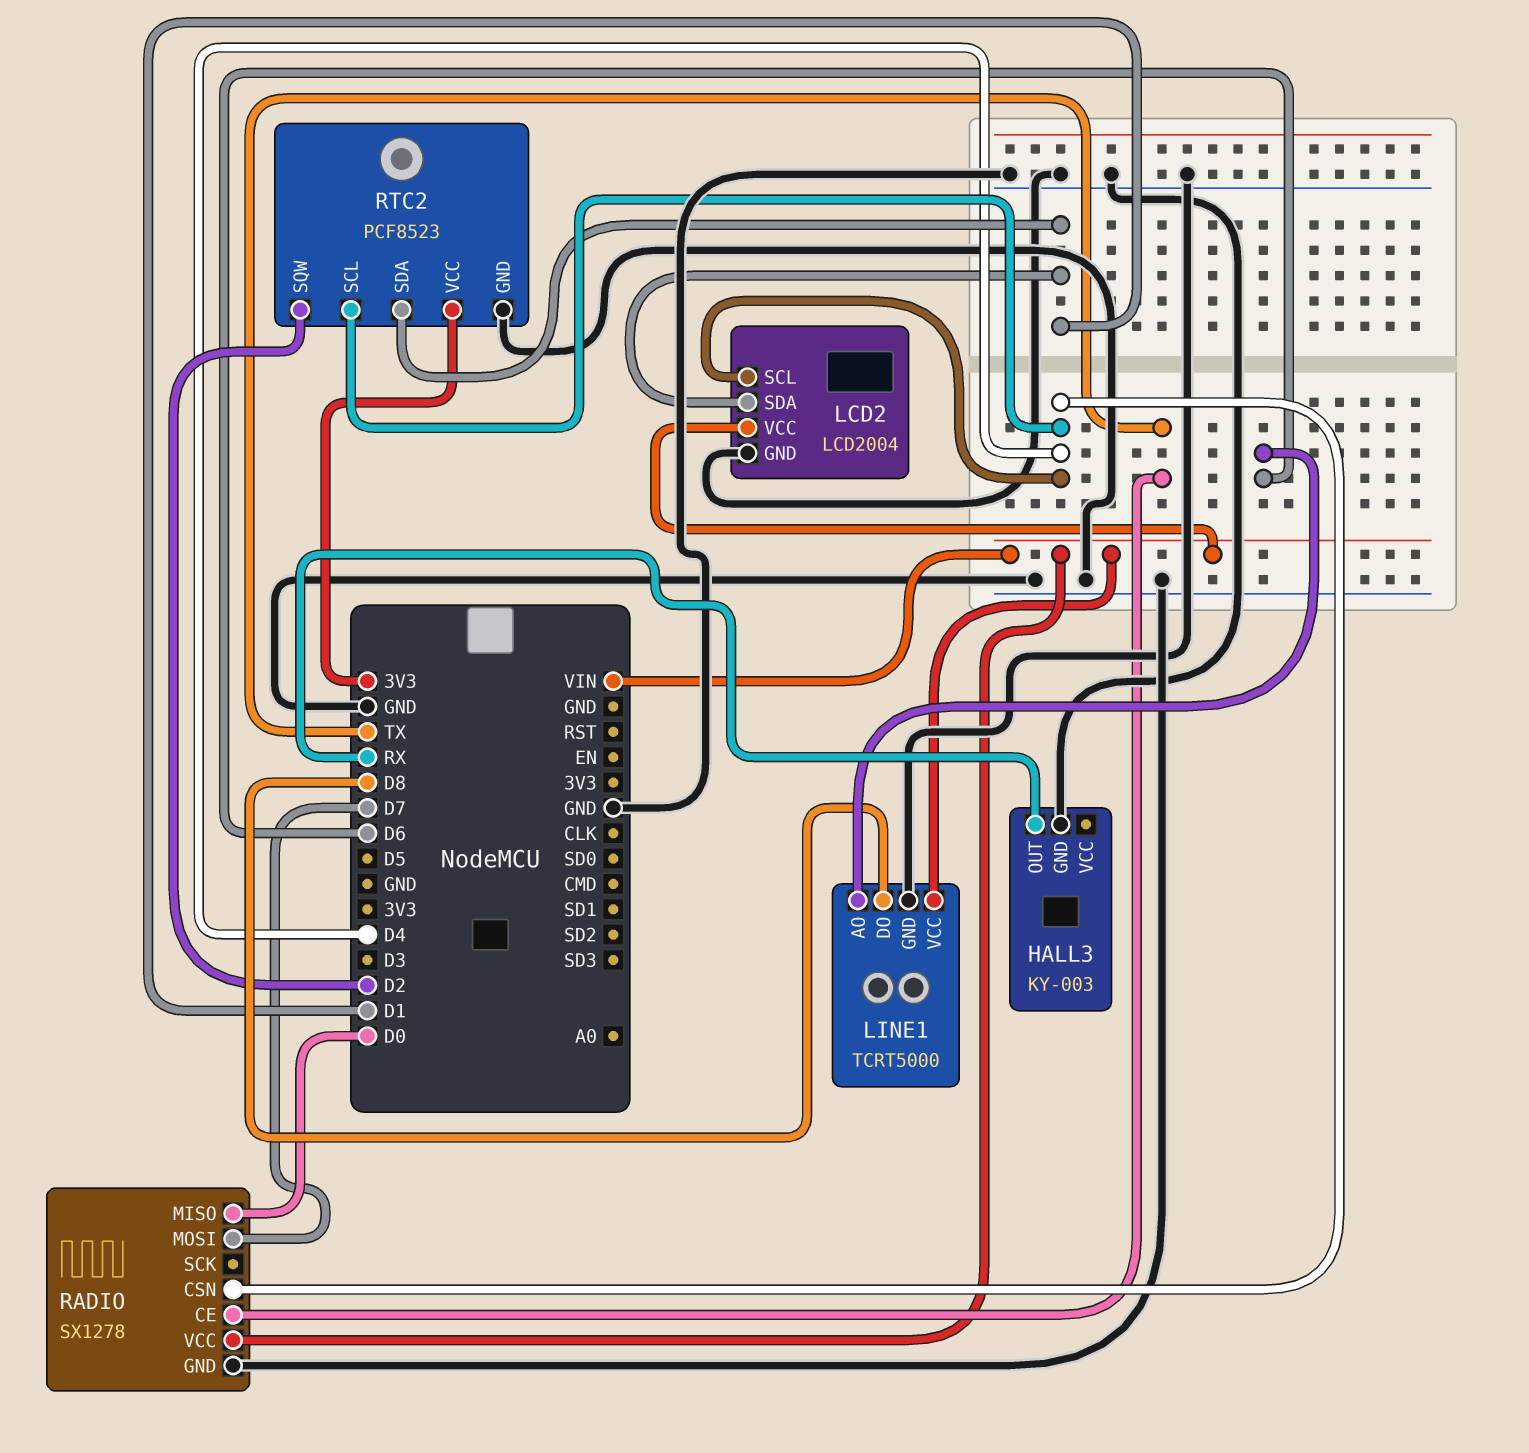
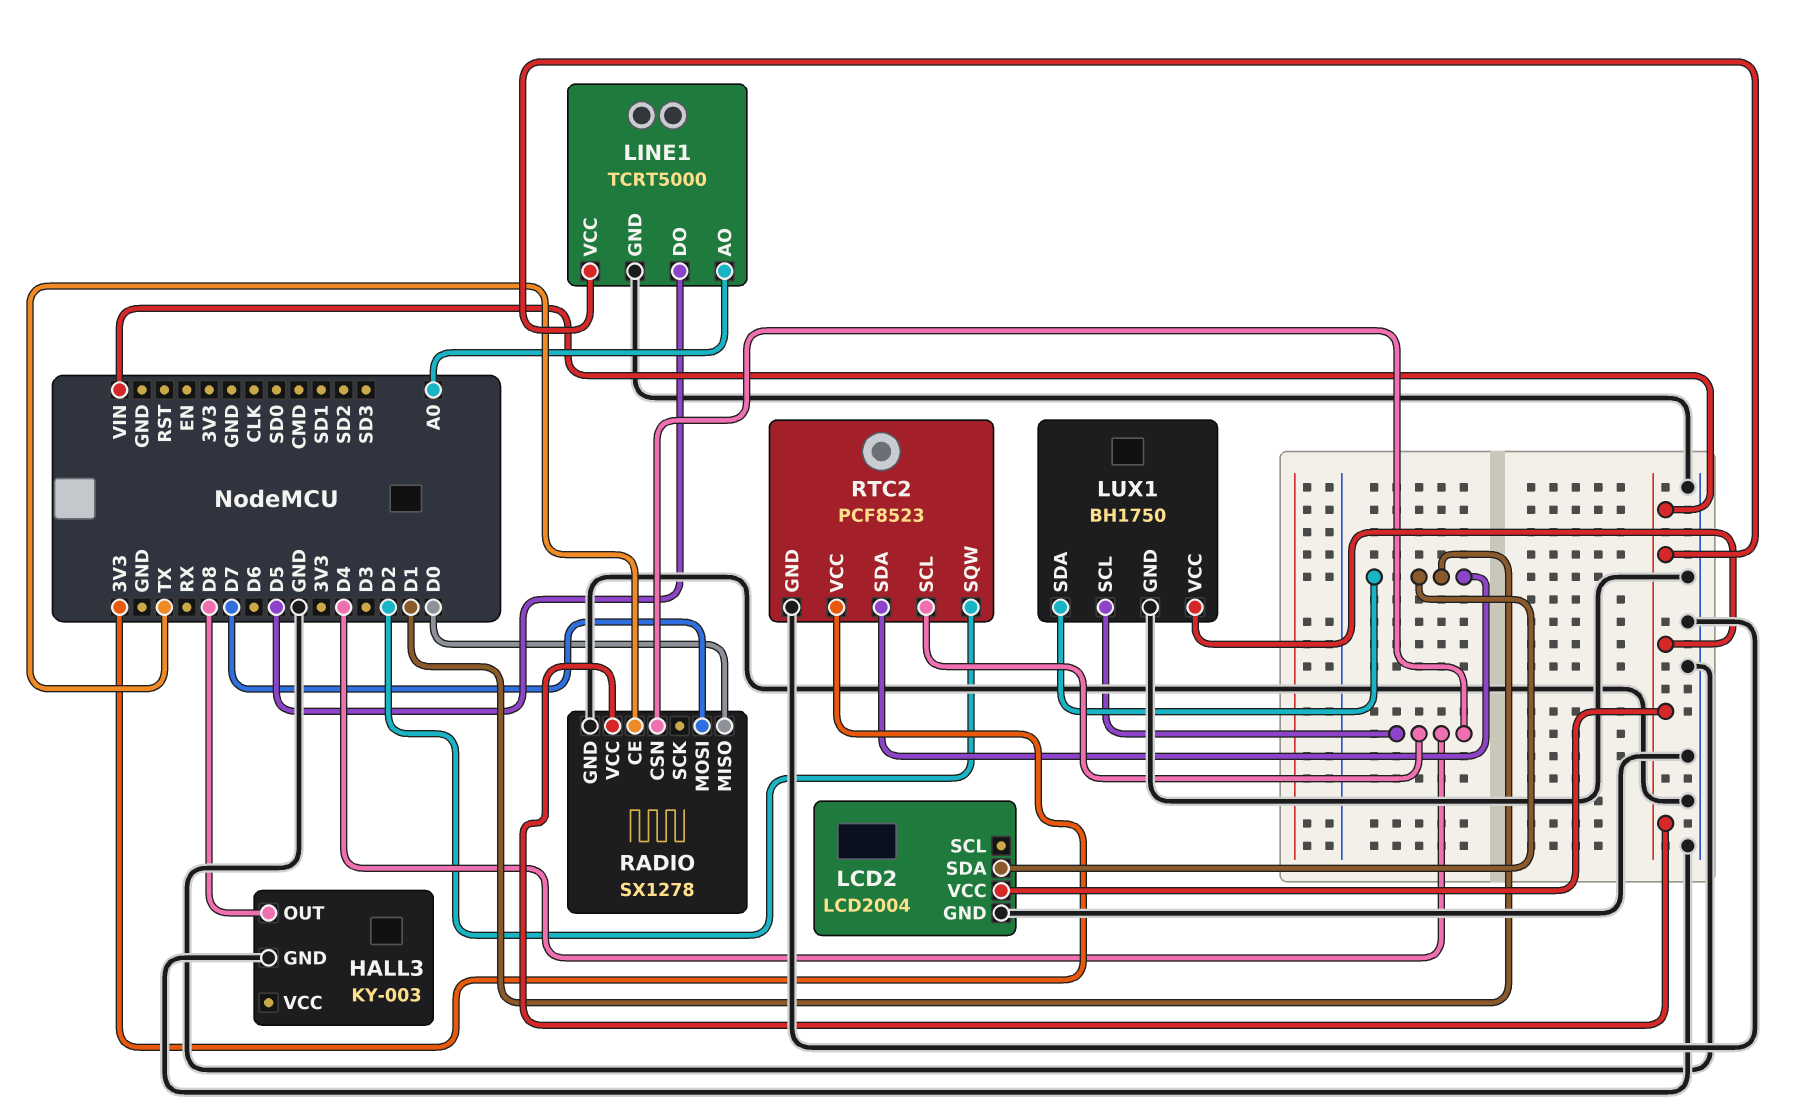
HALL3 pin OUT: RX -> D8
LCD2 pin SCL: D4 -> none
LINE1 pin AO: D6 -> A0
LINE1 pin DO: D8 -> D5
LUX1: none -> BH1750
LUX1 pin GND: none -> GND
LUX1 pin SCL: none -> D4
LUX1 pin SDA: none -> D1
LUX1 pin VCC: none -> VIN

